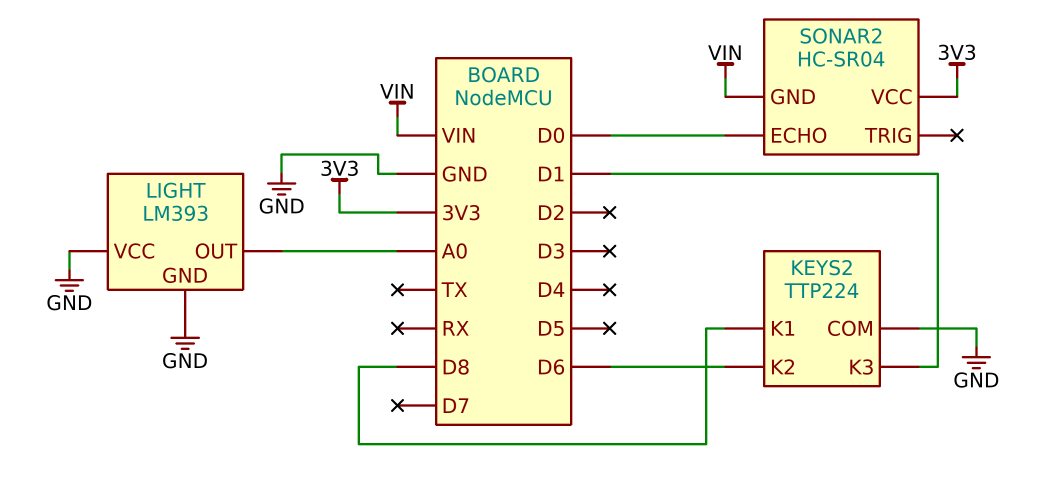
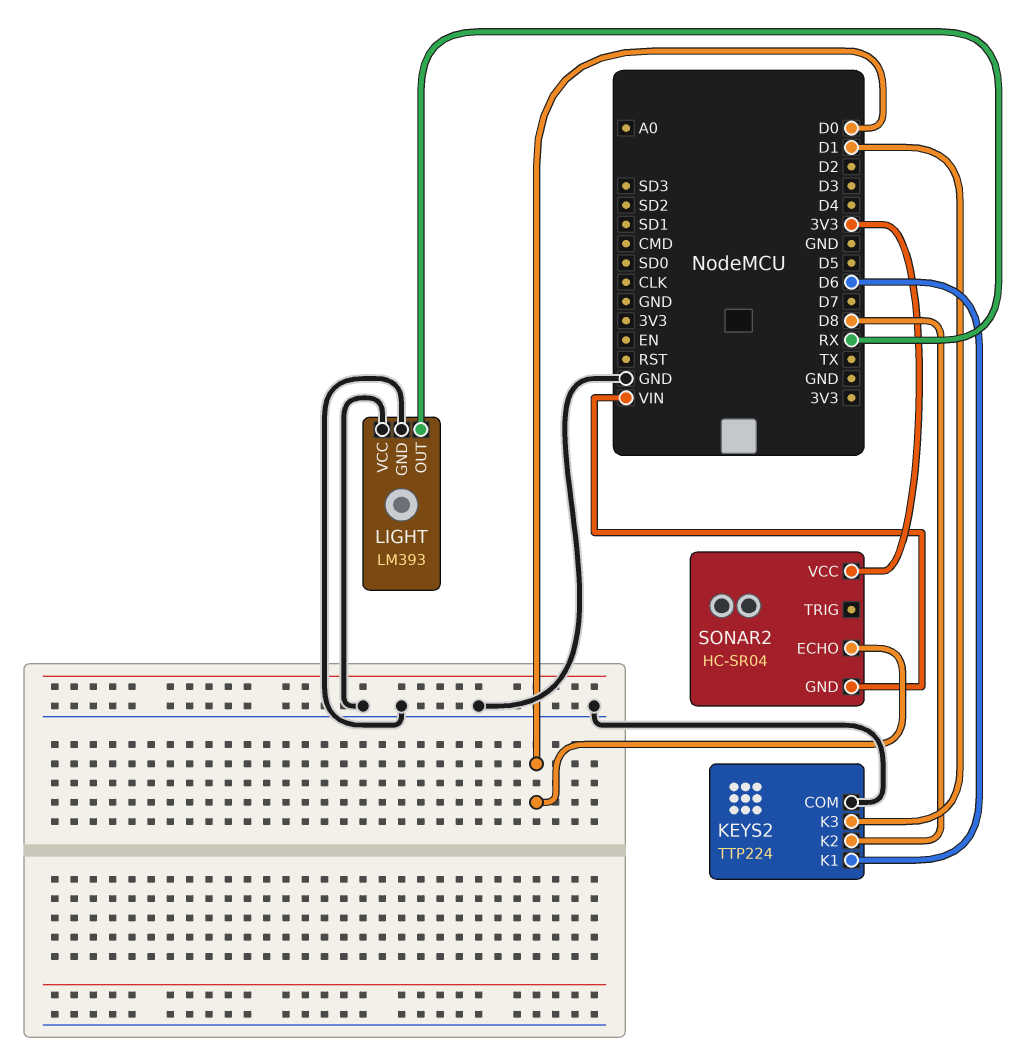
KEYS2 pin K1: D8 -> D6
KEYS2 pin K2: D6 -> D8
LIGHT pin OUT: A0 -> RX

